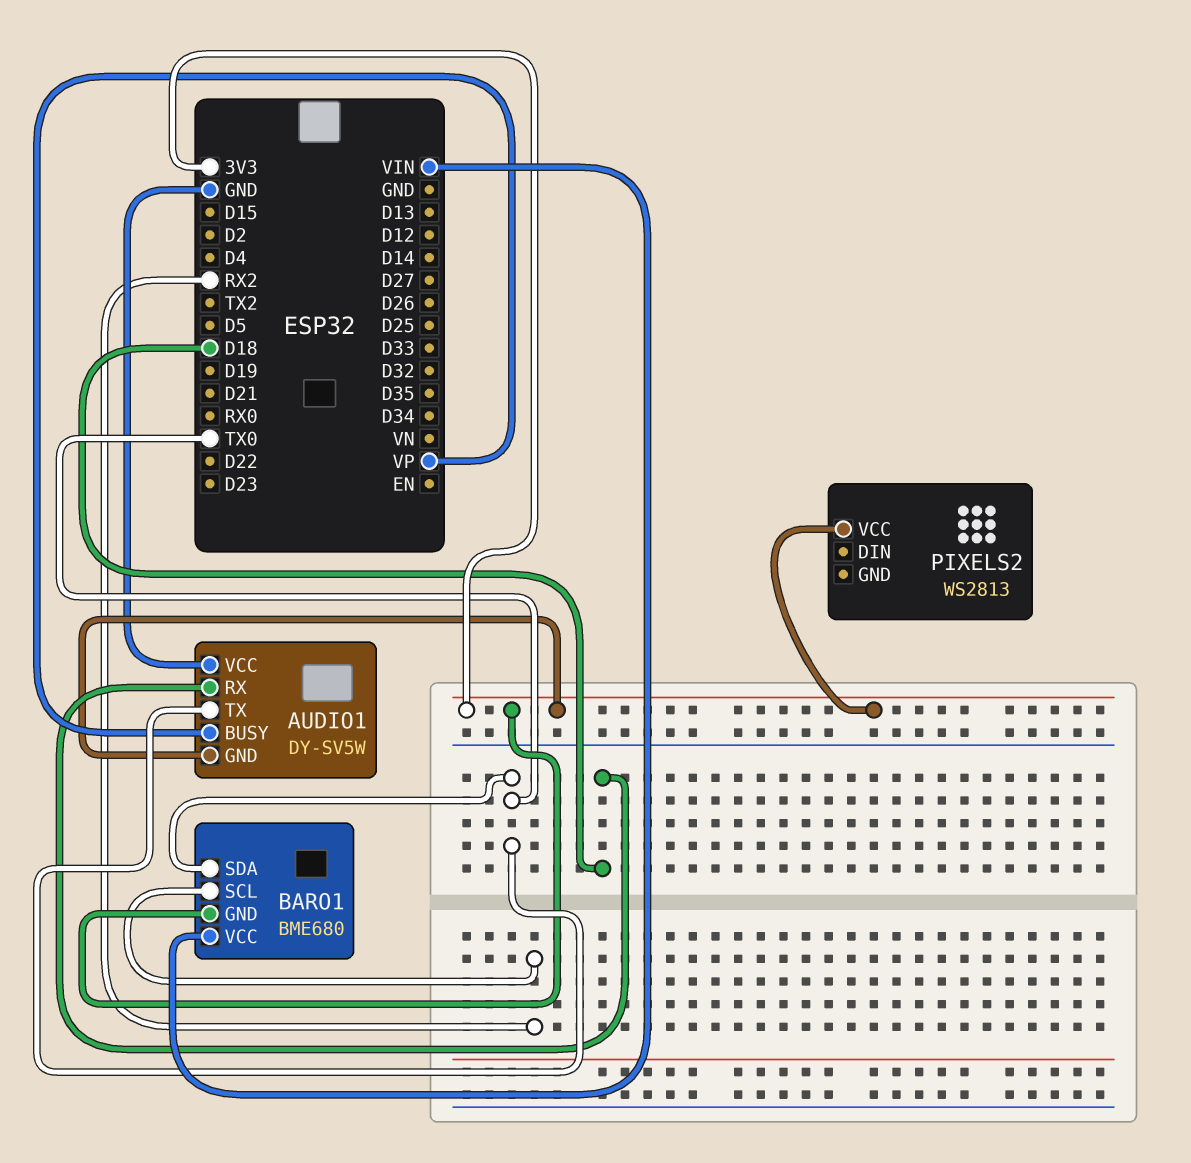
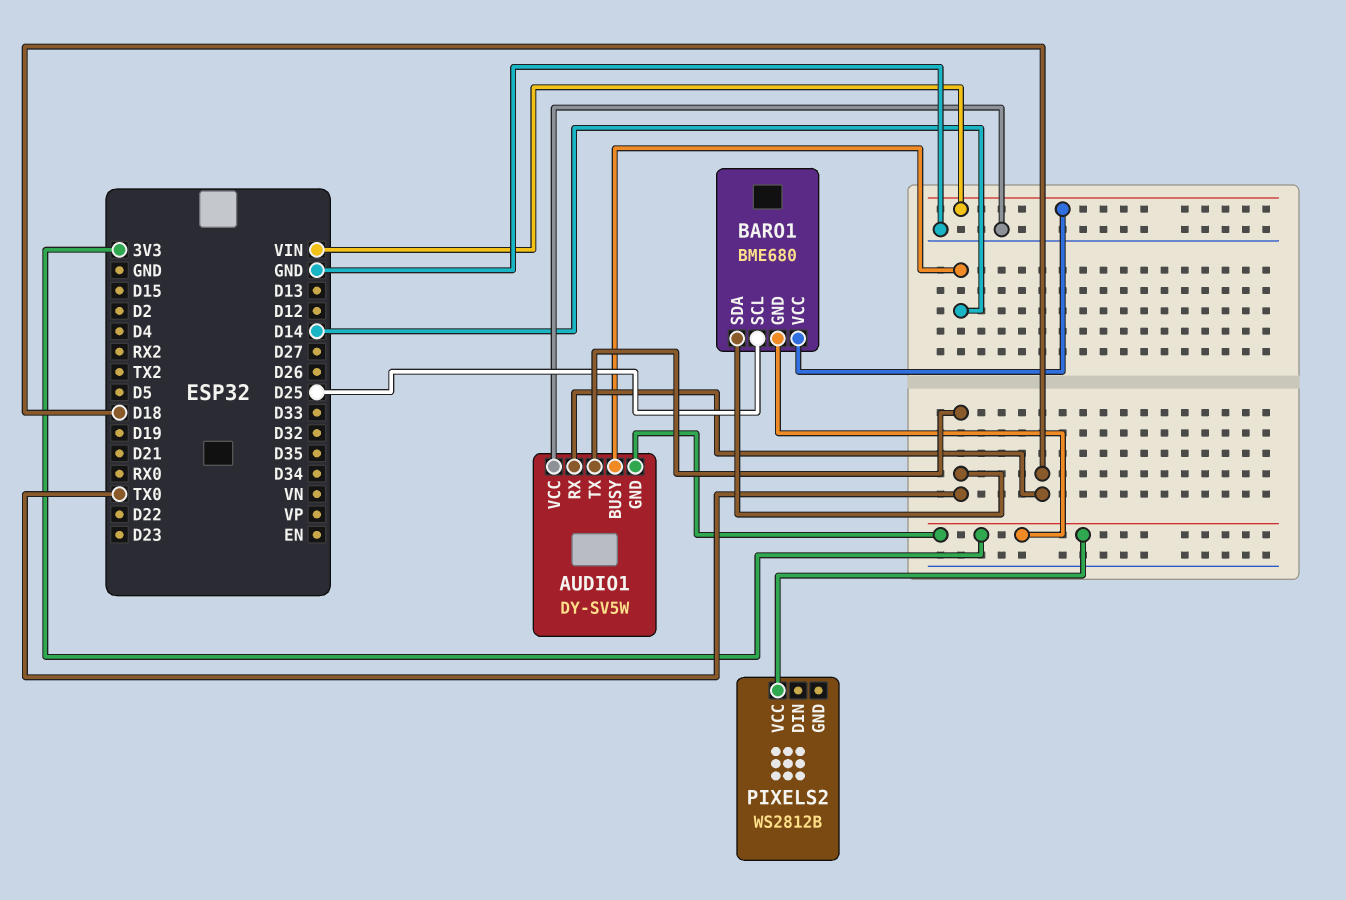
AUDIO1 pin BUSY: VP -> D14
BARO1 pin SCL: RX2 -> D25
PIXELS2: WS2813 -> WS2812B

